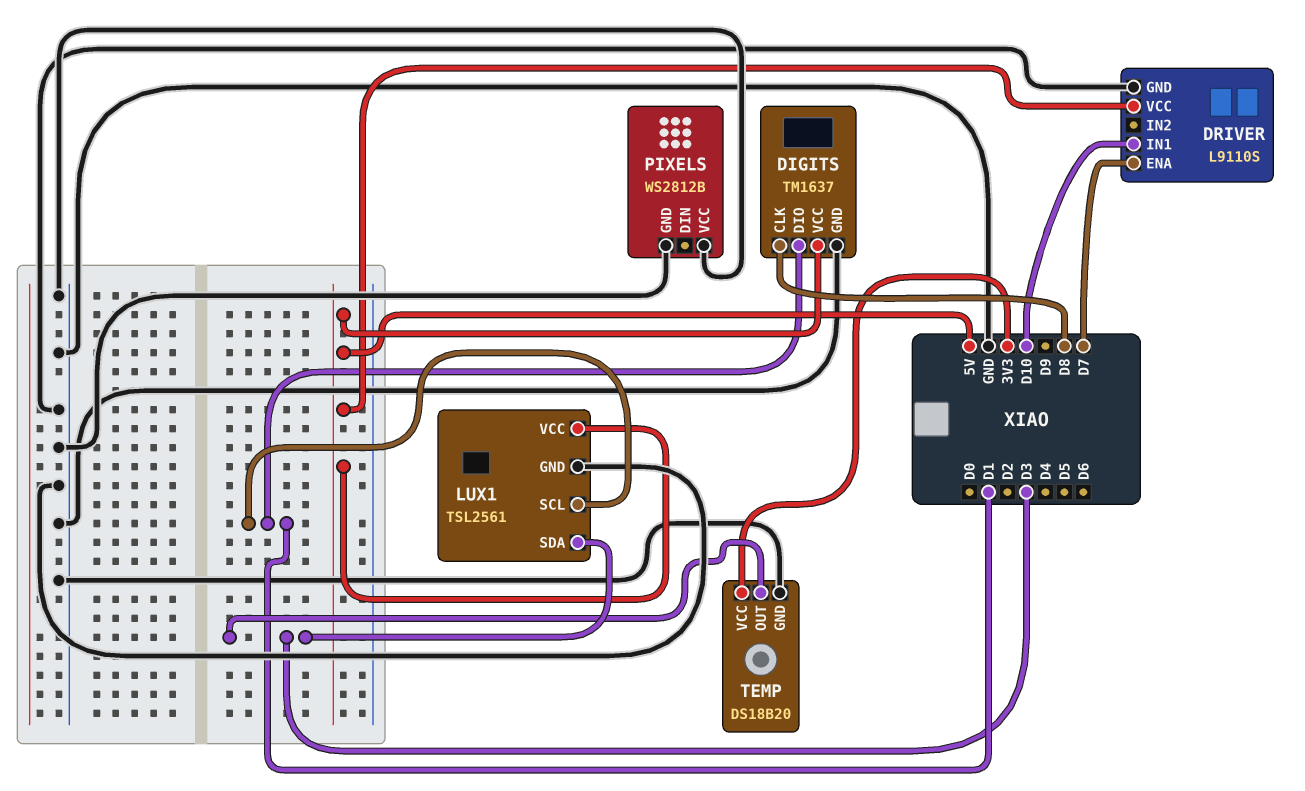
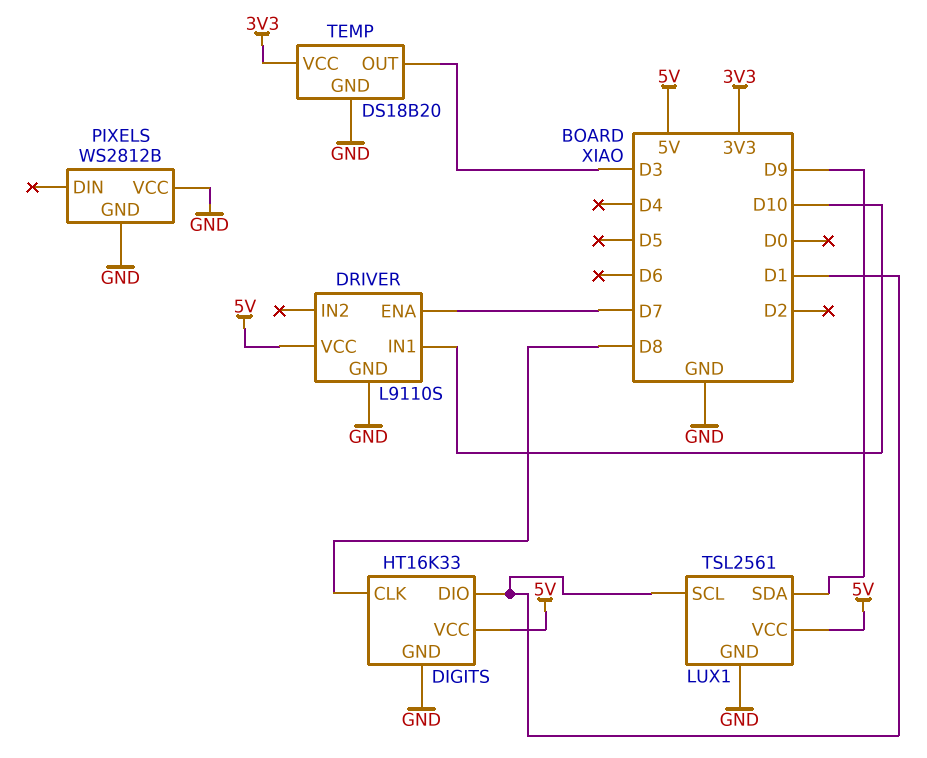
DIGITS: TM1637 -> HT16K33
LUX1 pin SDA: D3 -> D9

